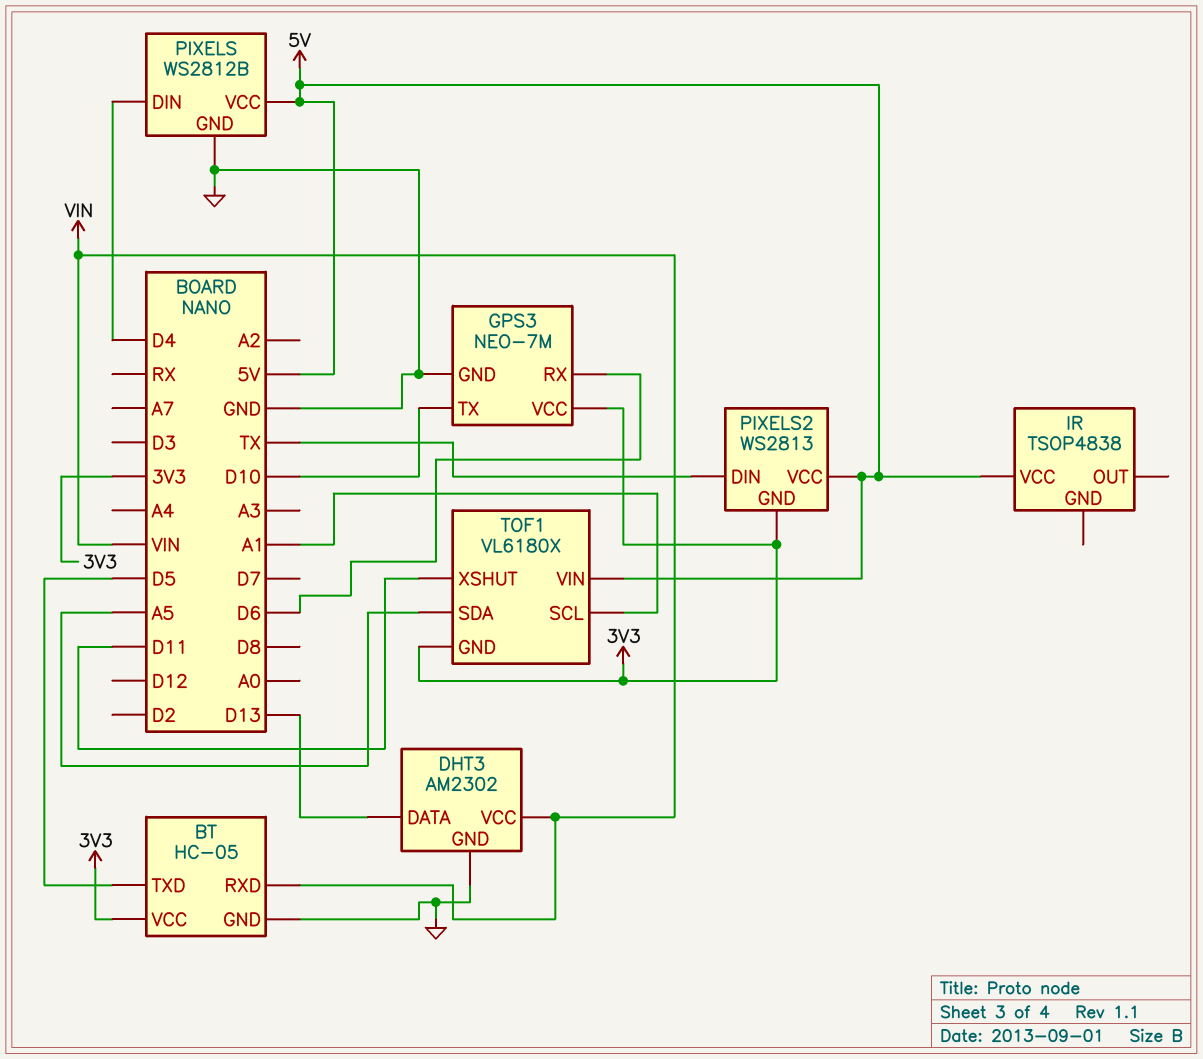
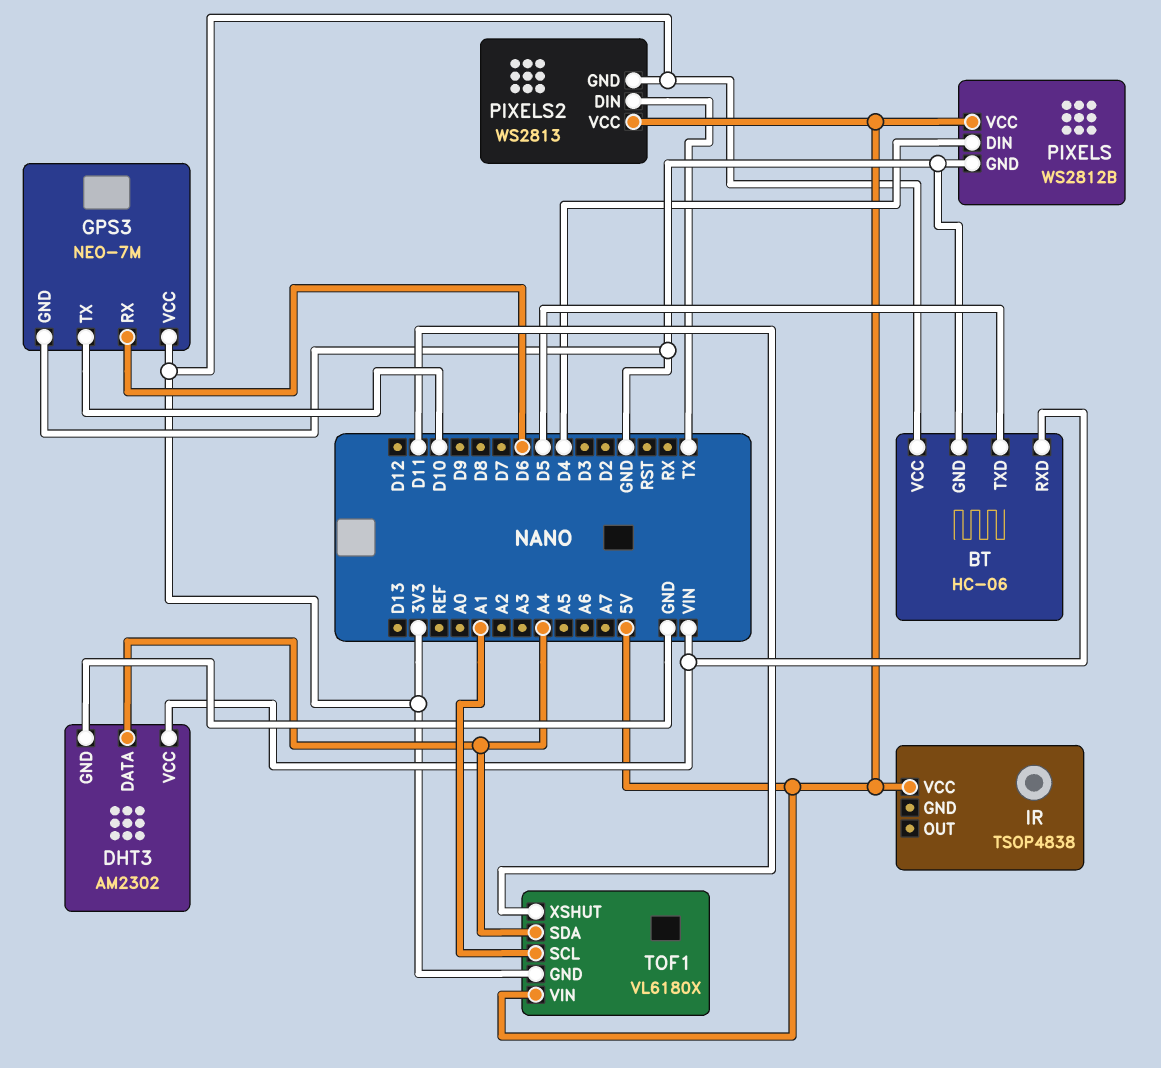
BT: HC-05 -> HC-06
DHT3 pin DATA: D13 -> A4
TOF1 pin SDA: A5 -> A4

